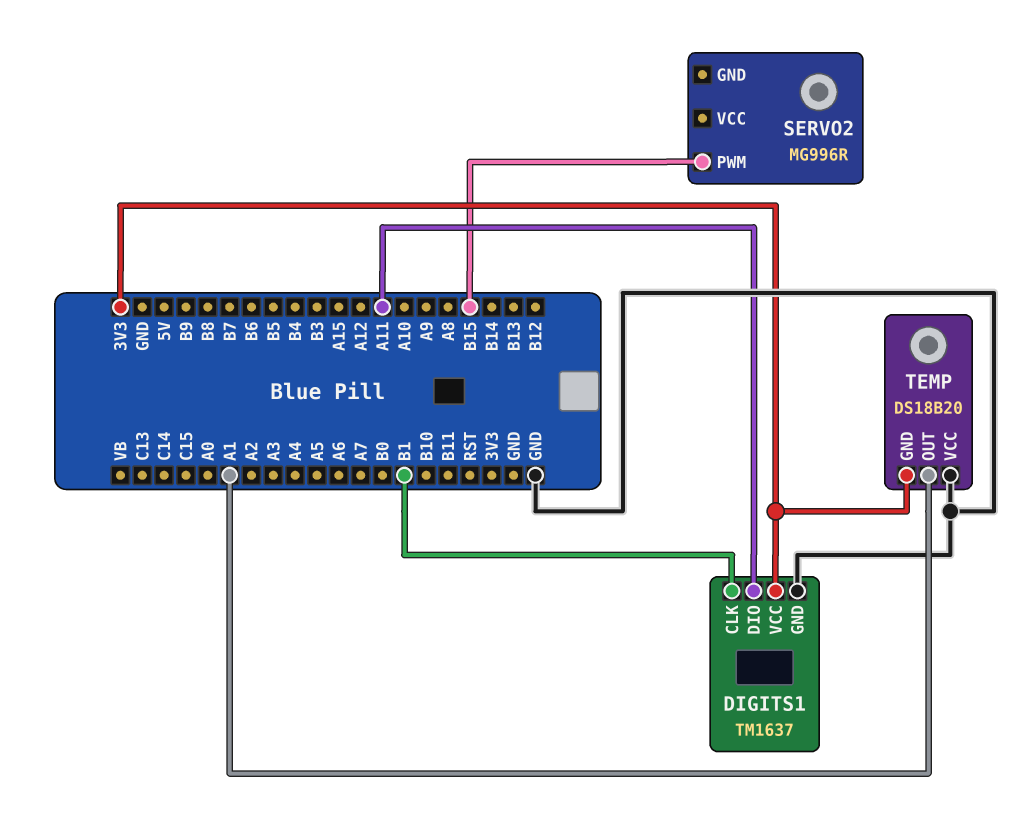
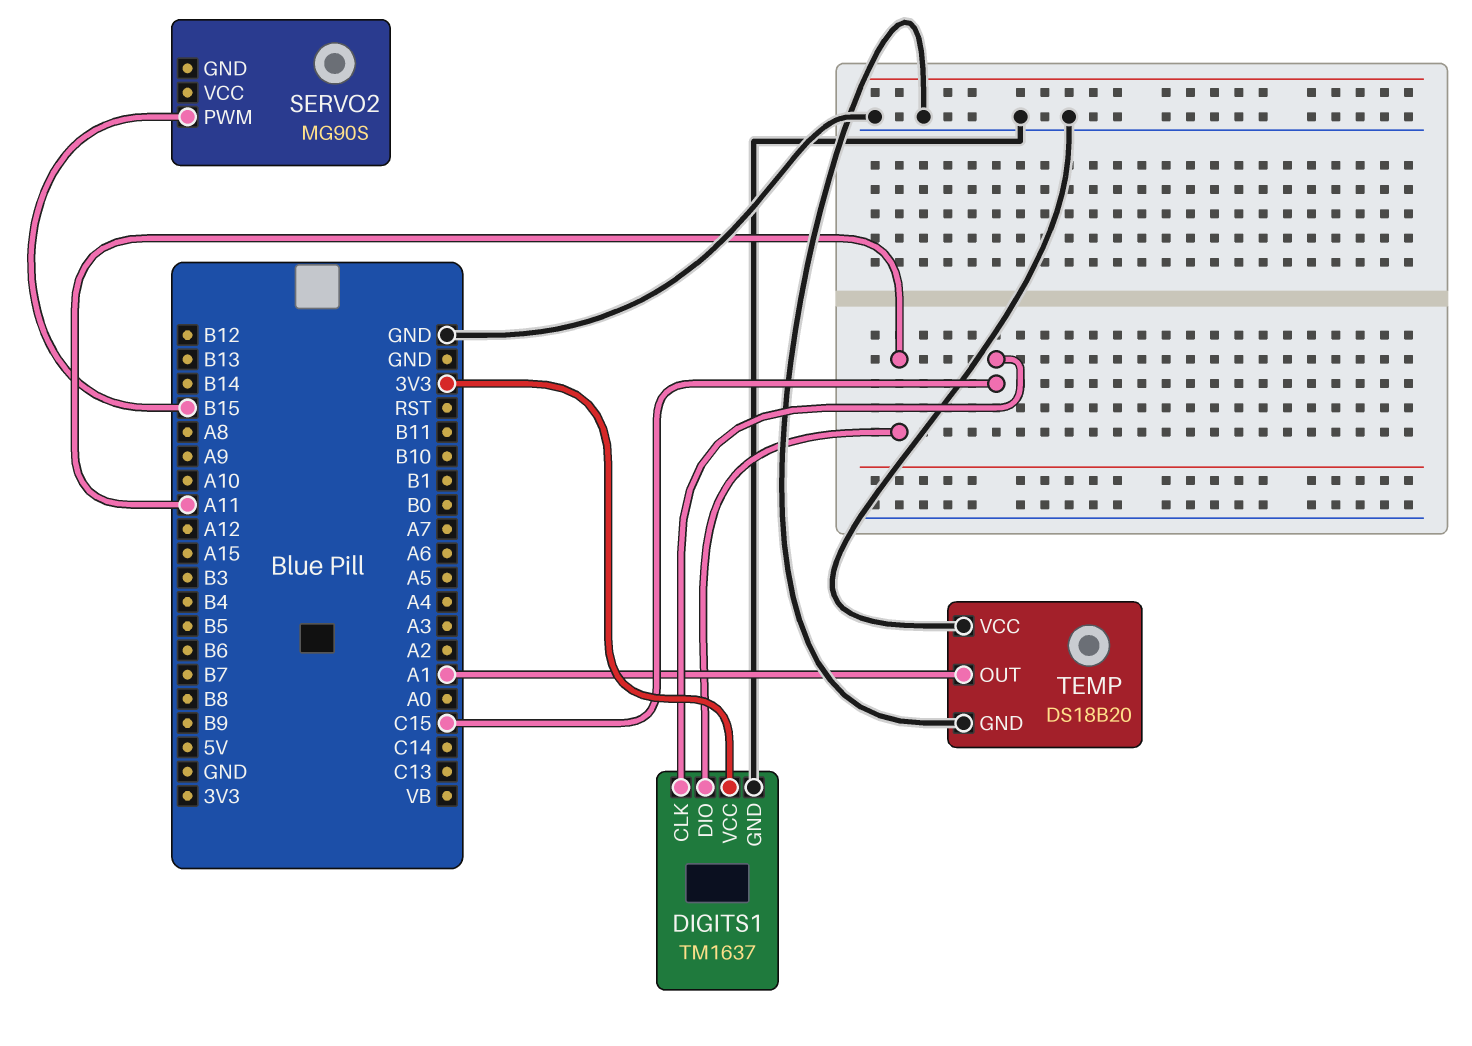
DIGITS1 pin CLK: B1 -> C15
SERVO2: MG996R -> MG90S
TEMP pin GND: 3V3 -> GND

